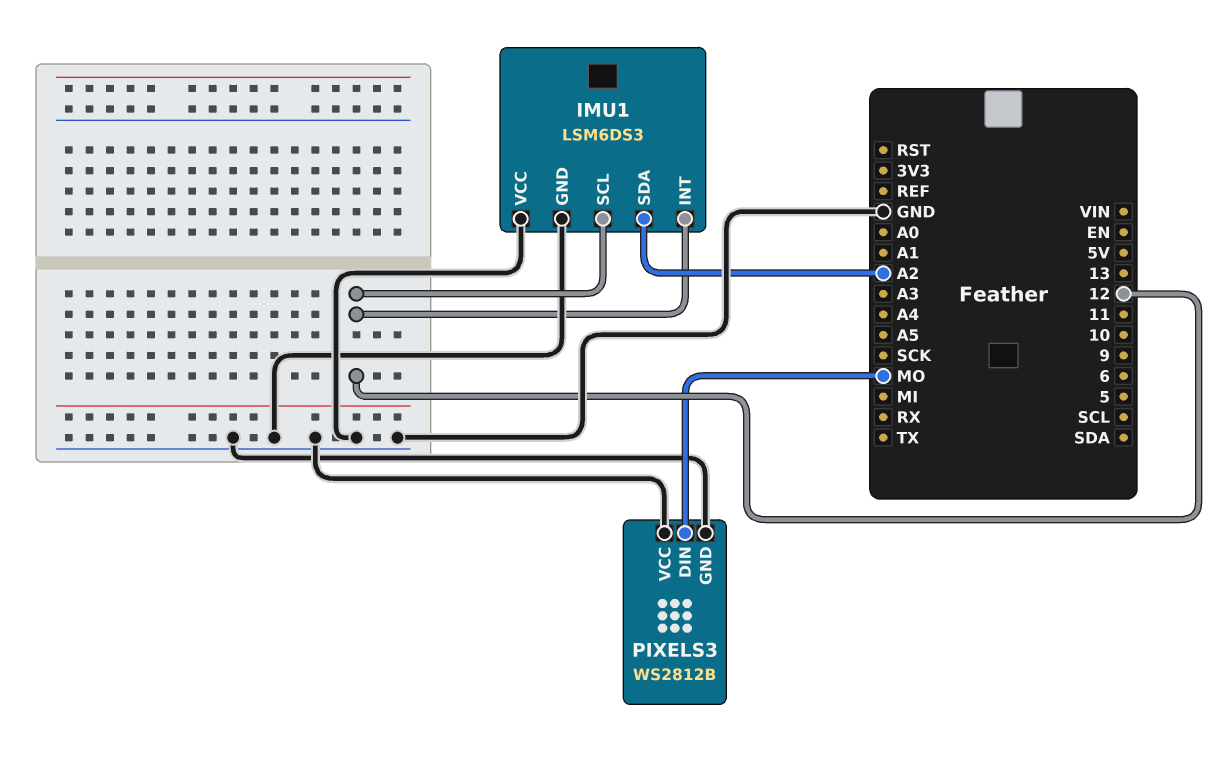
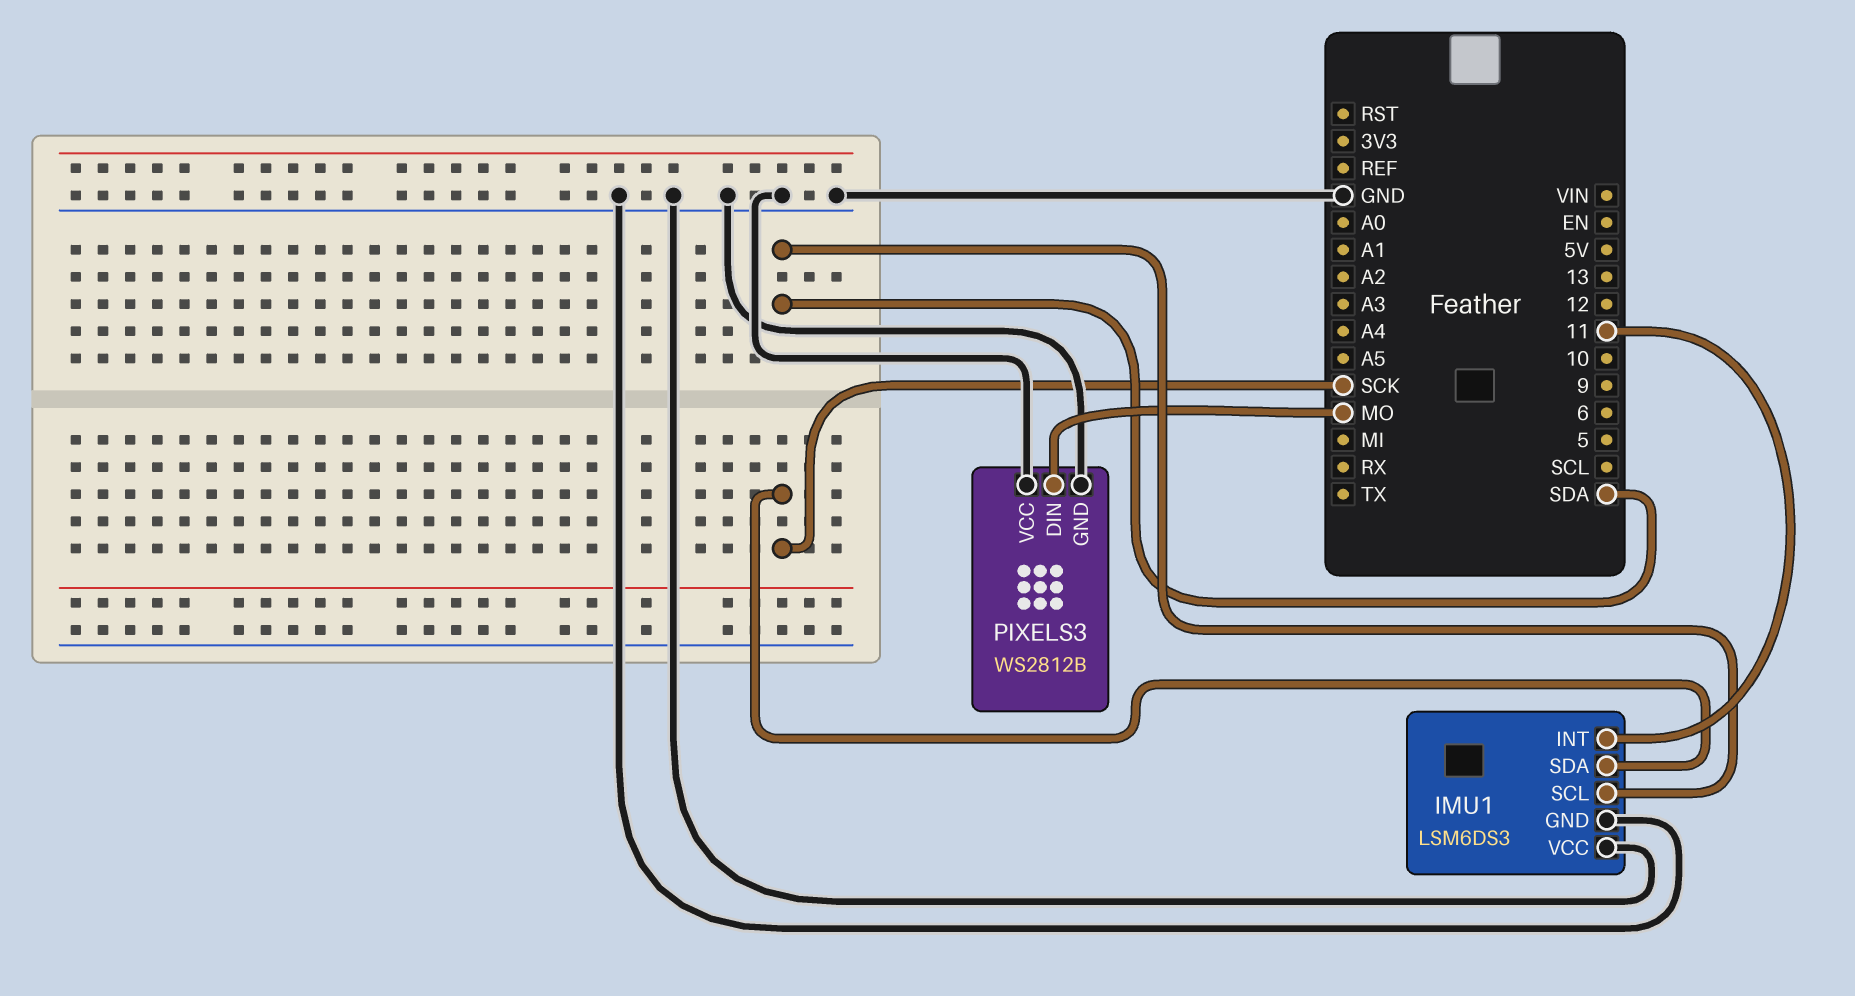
IMU1 pin INT: 12 -> 11
IMU1 pin SCL: 12 -> SDA
IMU1 pin SDA: A2 -> SCK

